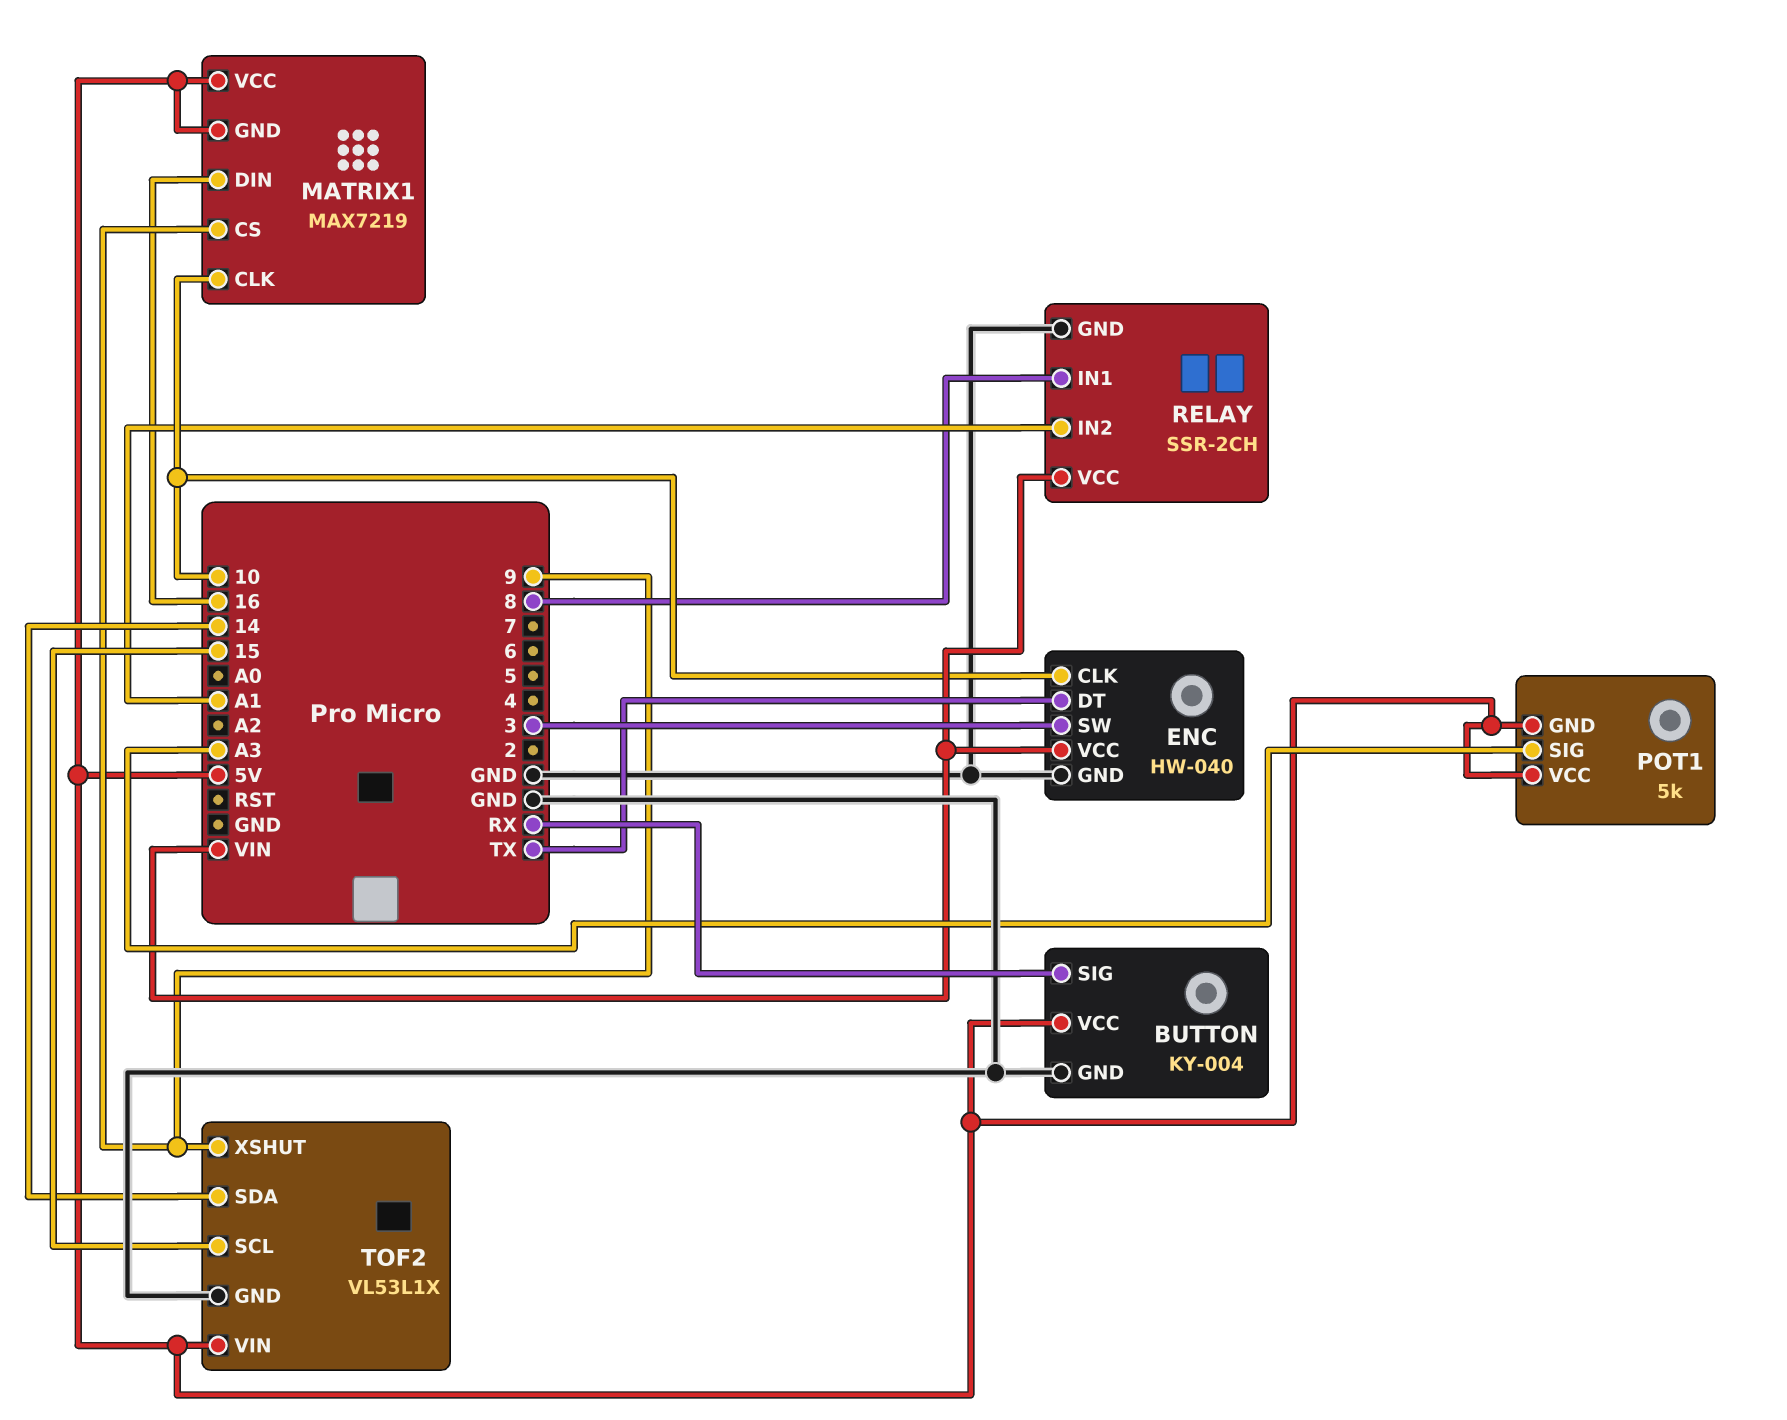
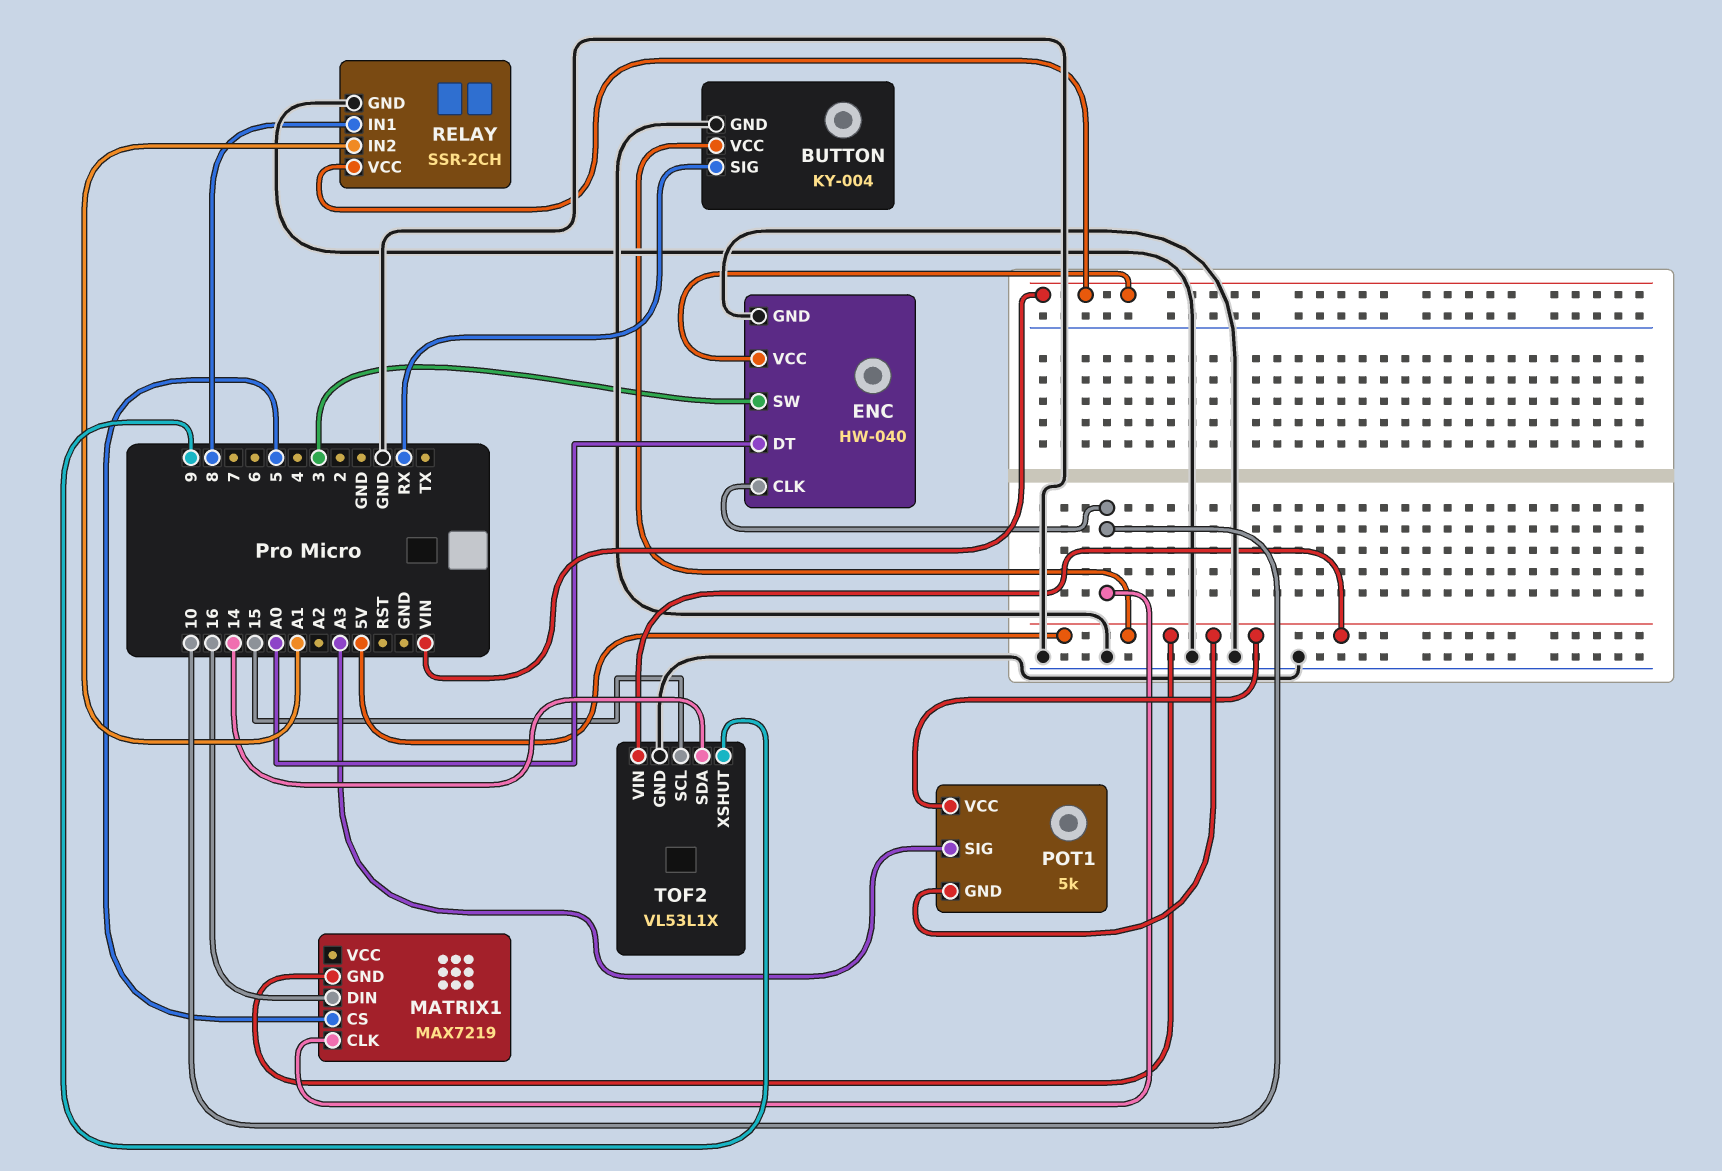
ENC pin DT: TX -> A0
MATRIX1 pin CS: 9 -> 5
MATRIX1 pin VCC: 5V -> none

